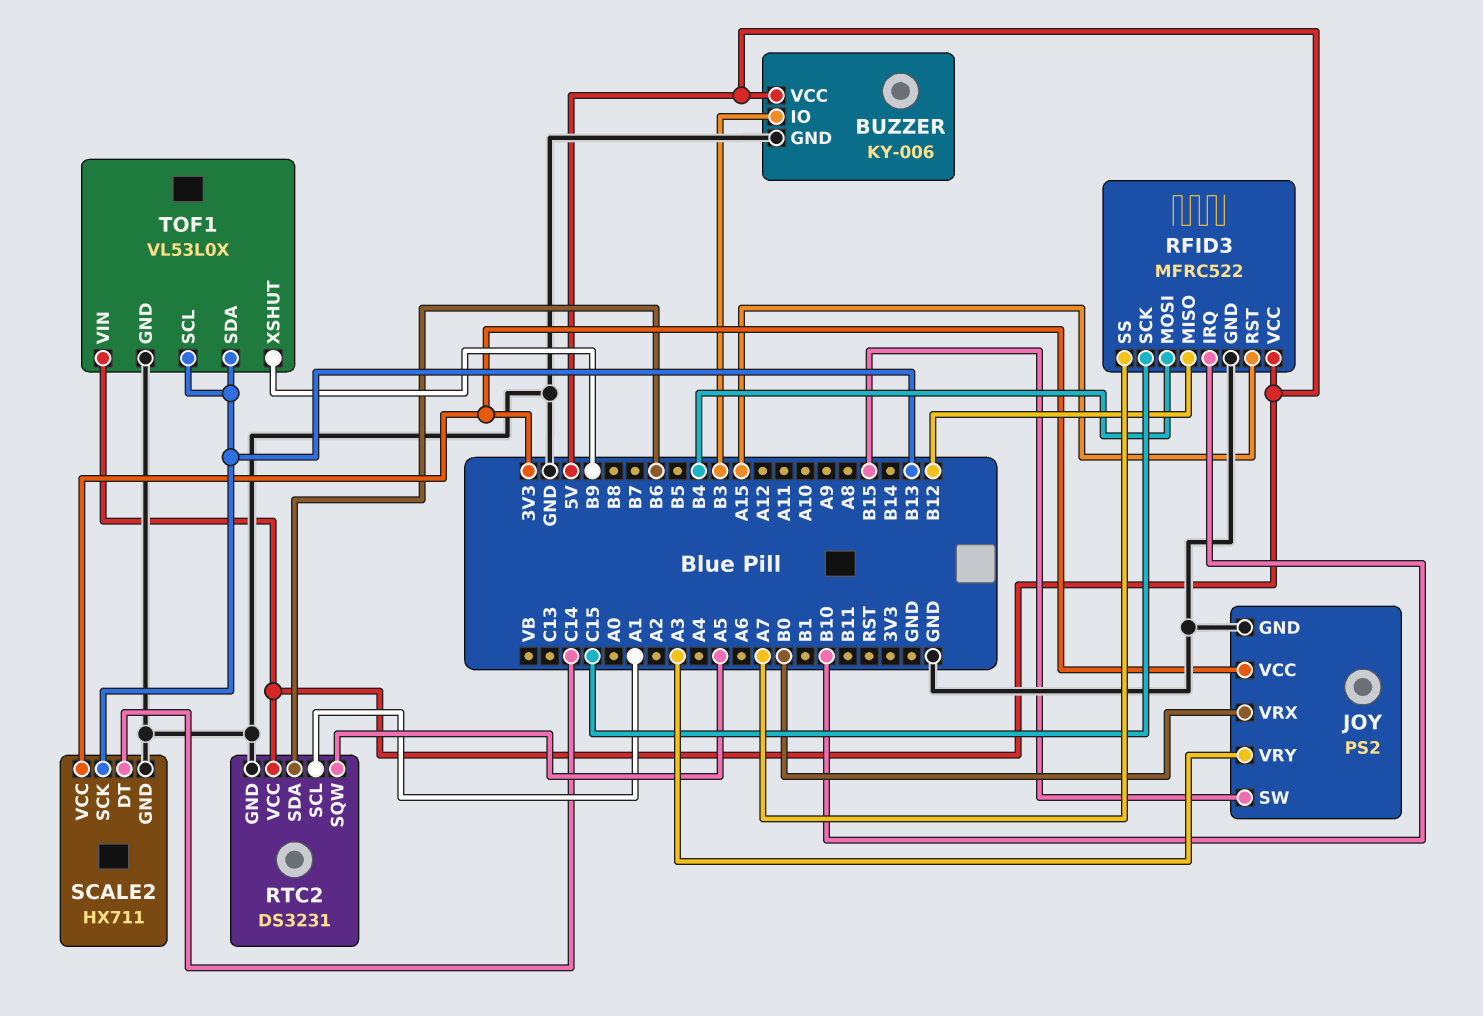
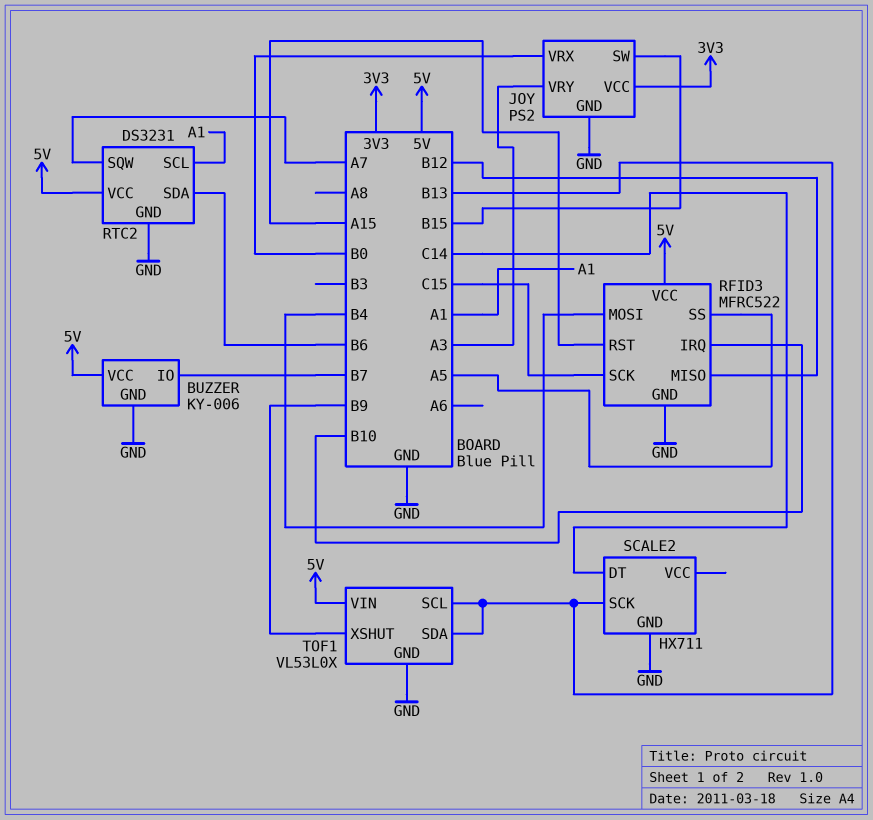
BUZZER pin IO: B3 -> B7
RFID3 pin SS: A7 -> A5
RTC2 pin SQW: A5 -> A7
SCALE2 pin VCC: 3V3 -> none

